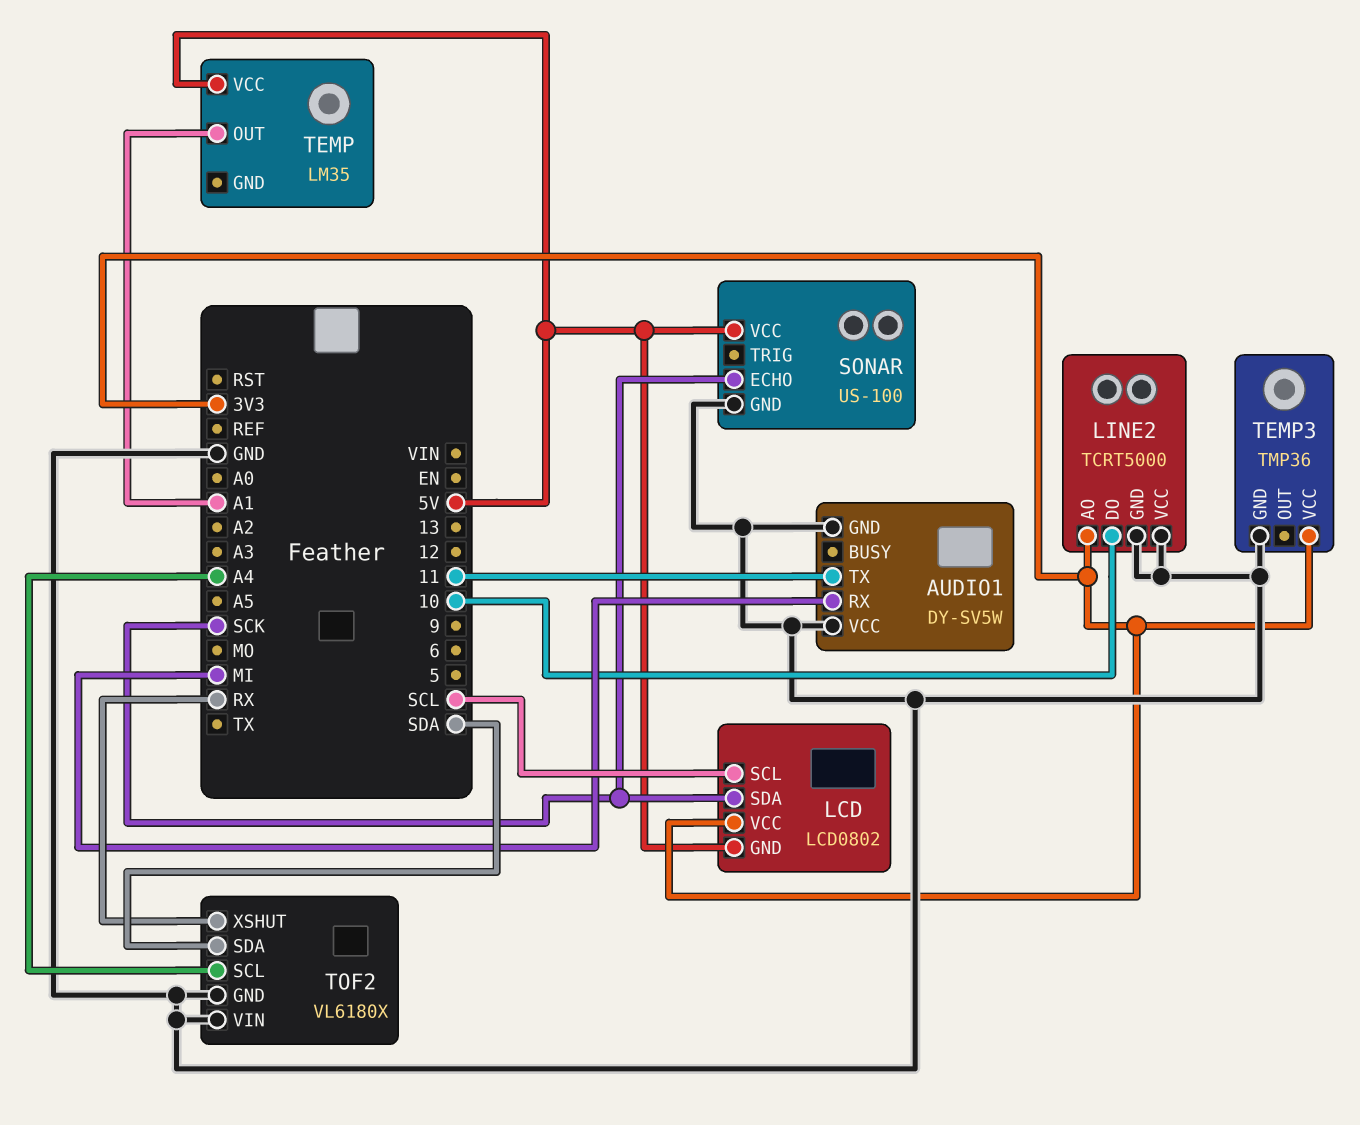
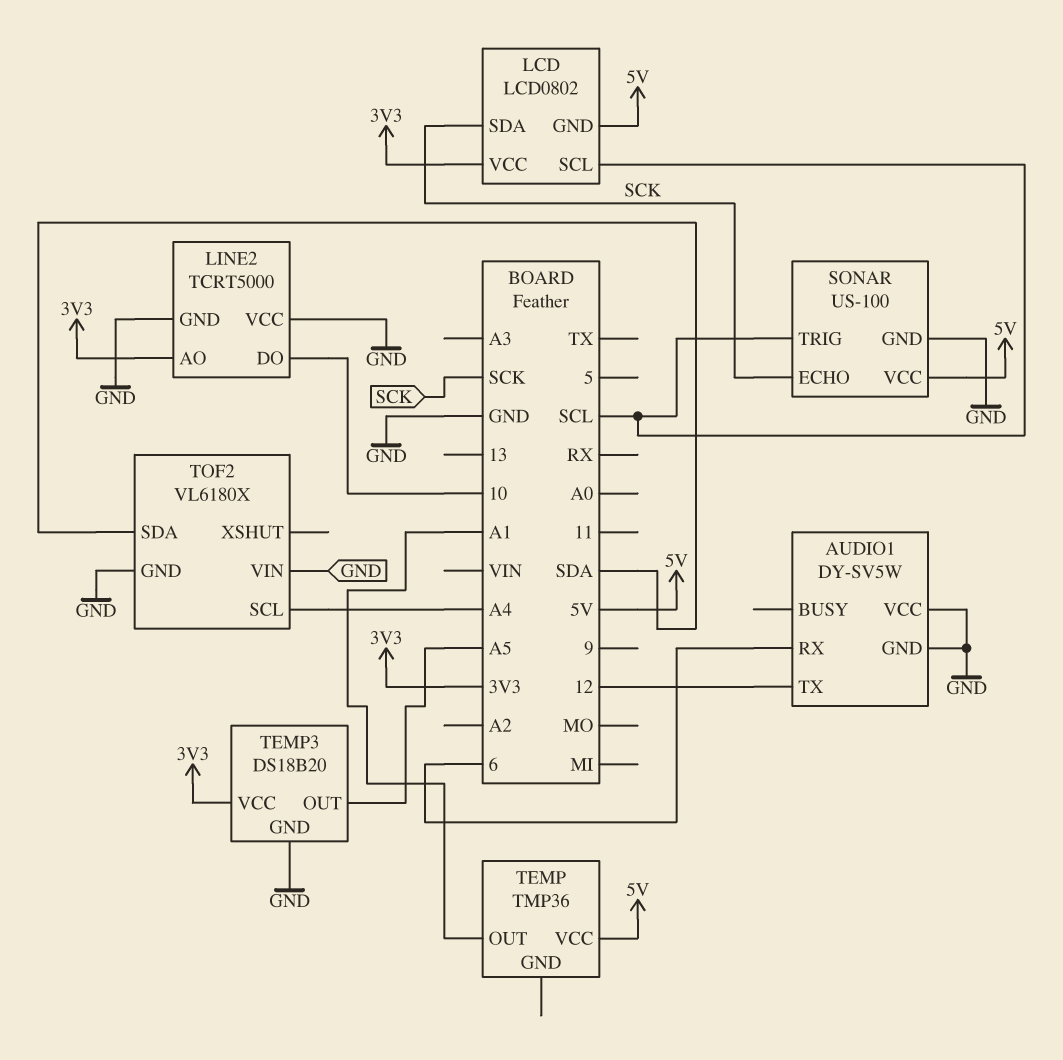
AUDIO1 pin RX: MI -> 6
AUDIO1 pin TX: 11 -> 12
SONAR pin TRIG: none -> SCL
TEMP: LM35 -> TMP36
TEMP3: TMP36 -> DS18B20
TEMP3 pin OUT: none -> A5
TOF2 pin XSHUT: RX -> none

